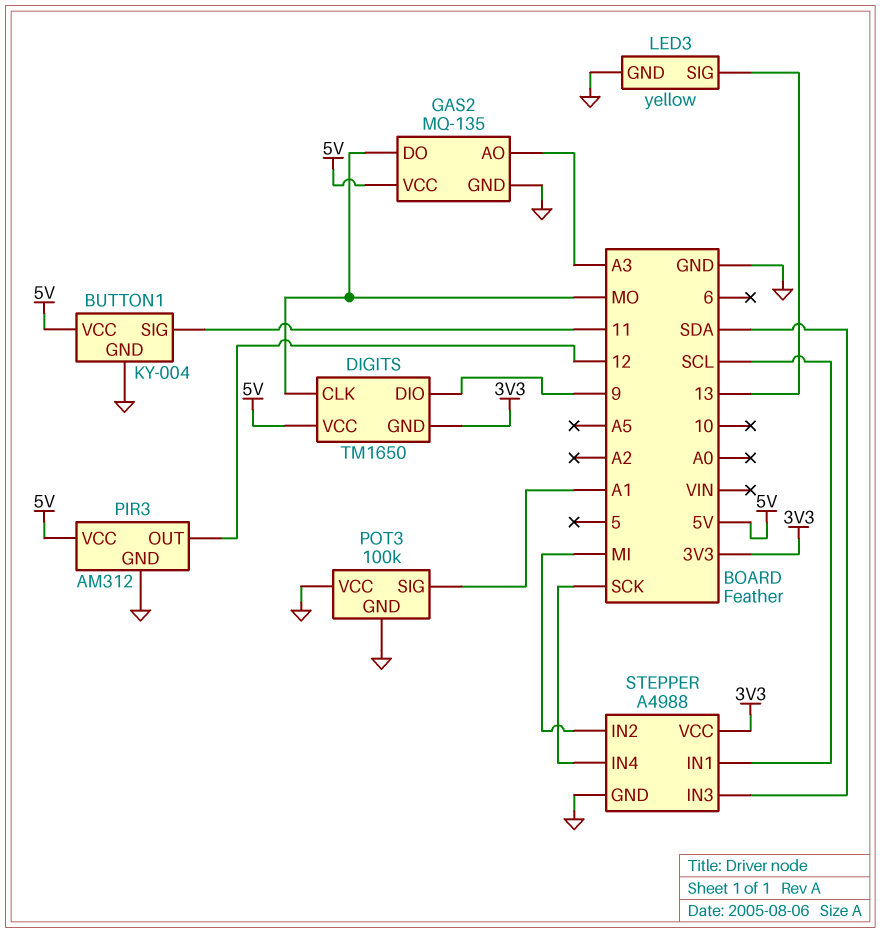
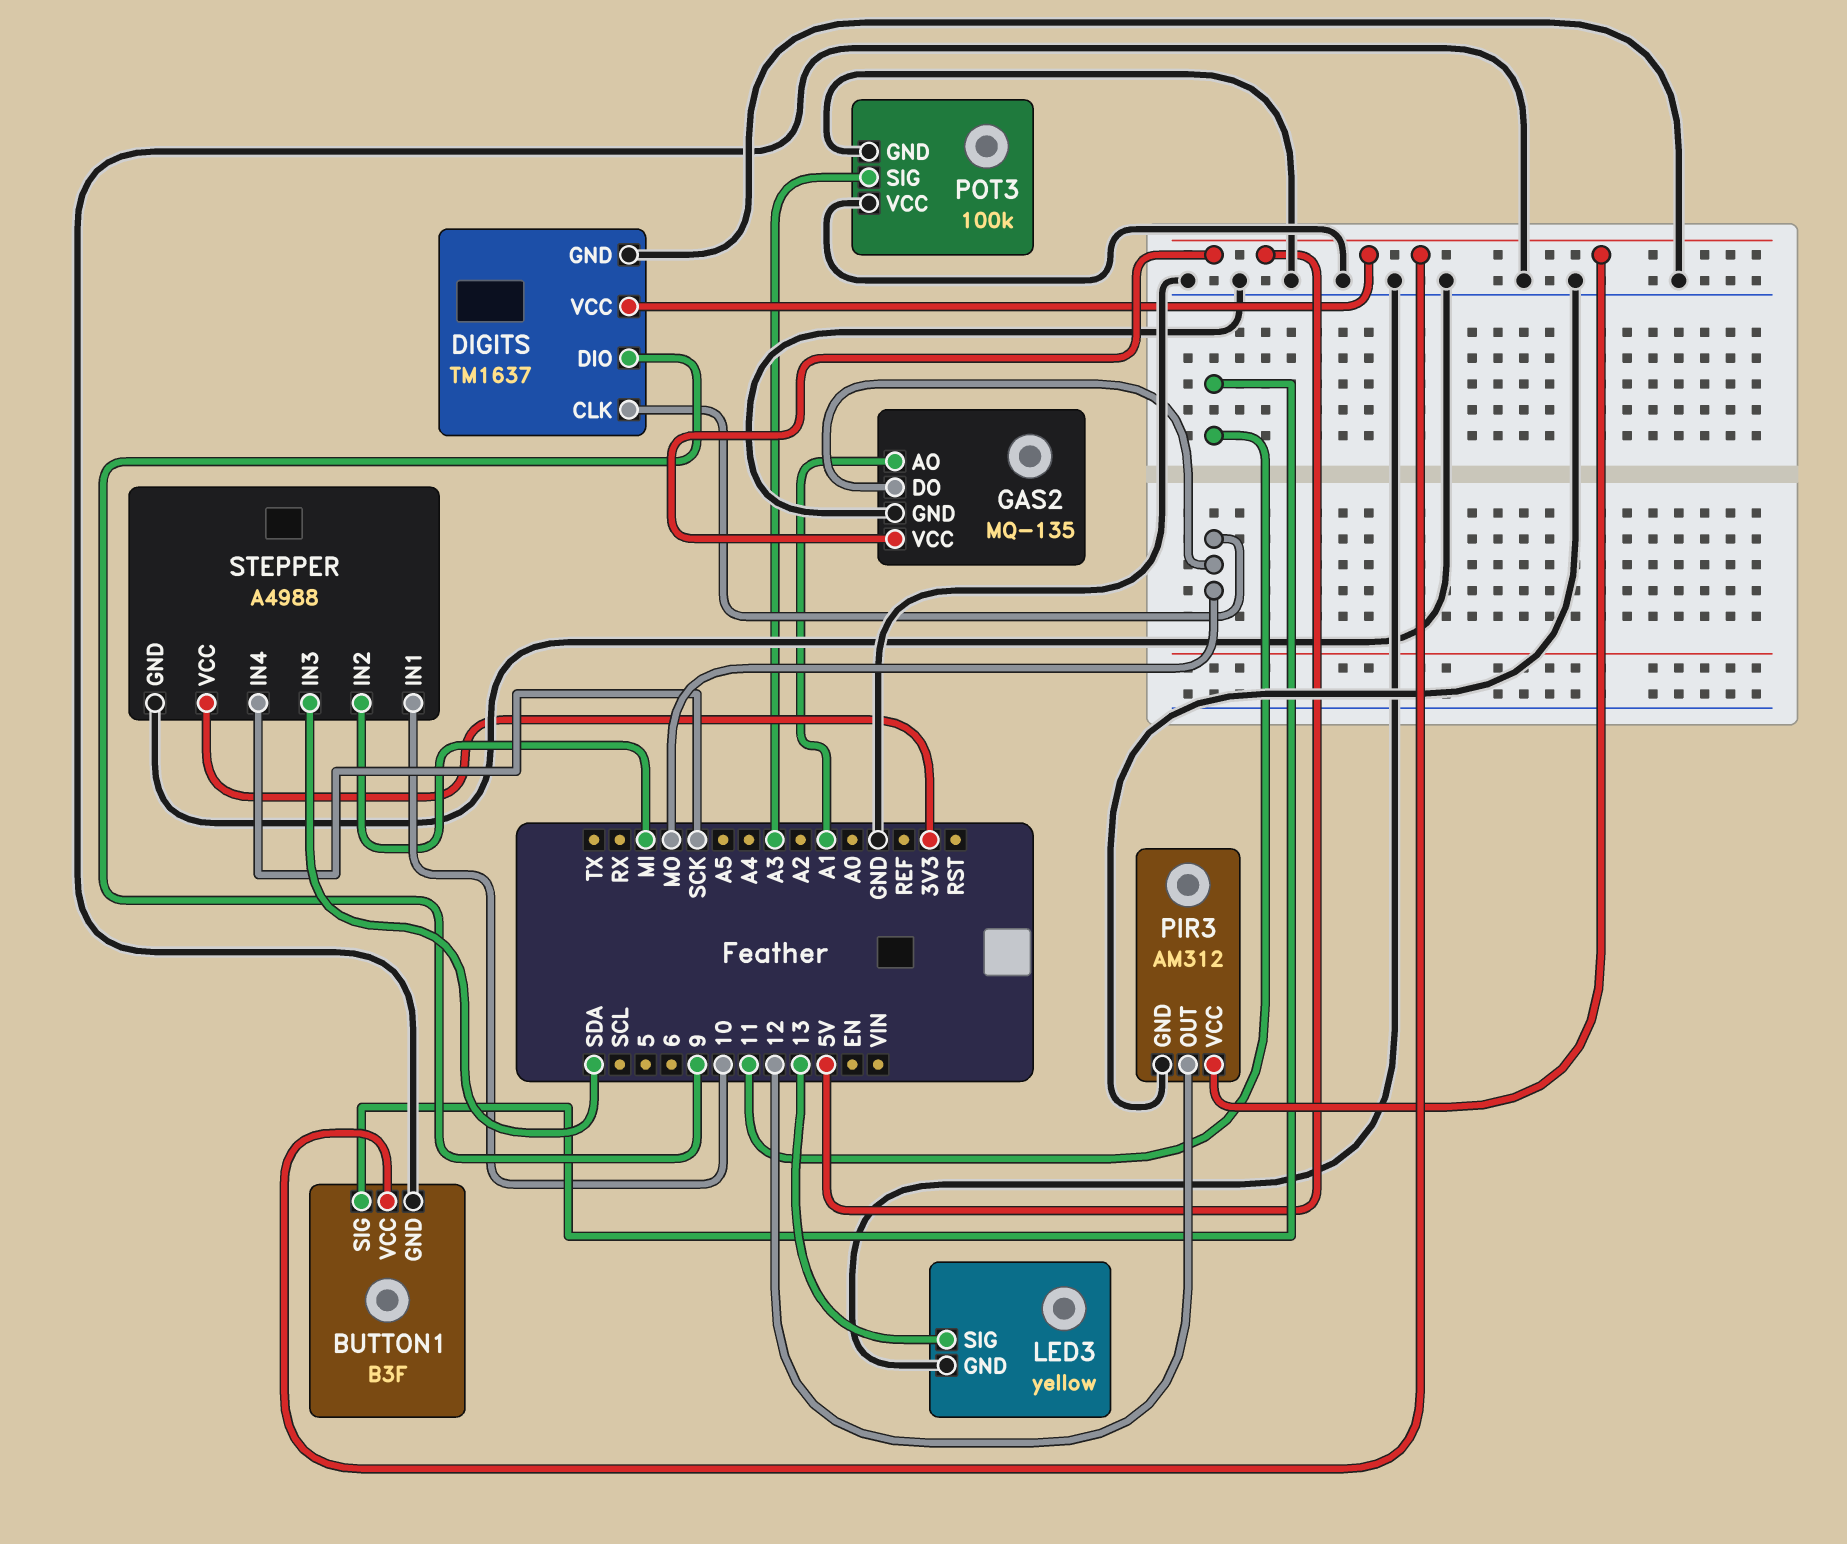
BUTTON1: KY-004 -> B3F
DIGITS: TM1650 -> TM1637
DIGITS pin GND: 3V3 -> GND
GAS2 pin AO: A3 -> A1
POT3 pin SIG: A1 -> A3
STEPPER pin IN1: SCL -> 10

